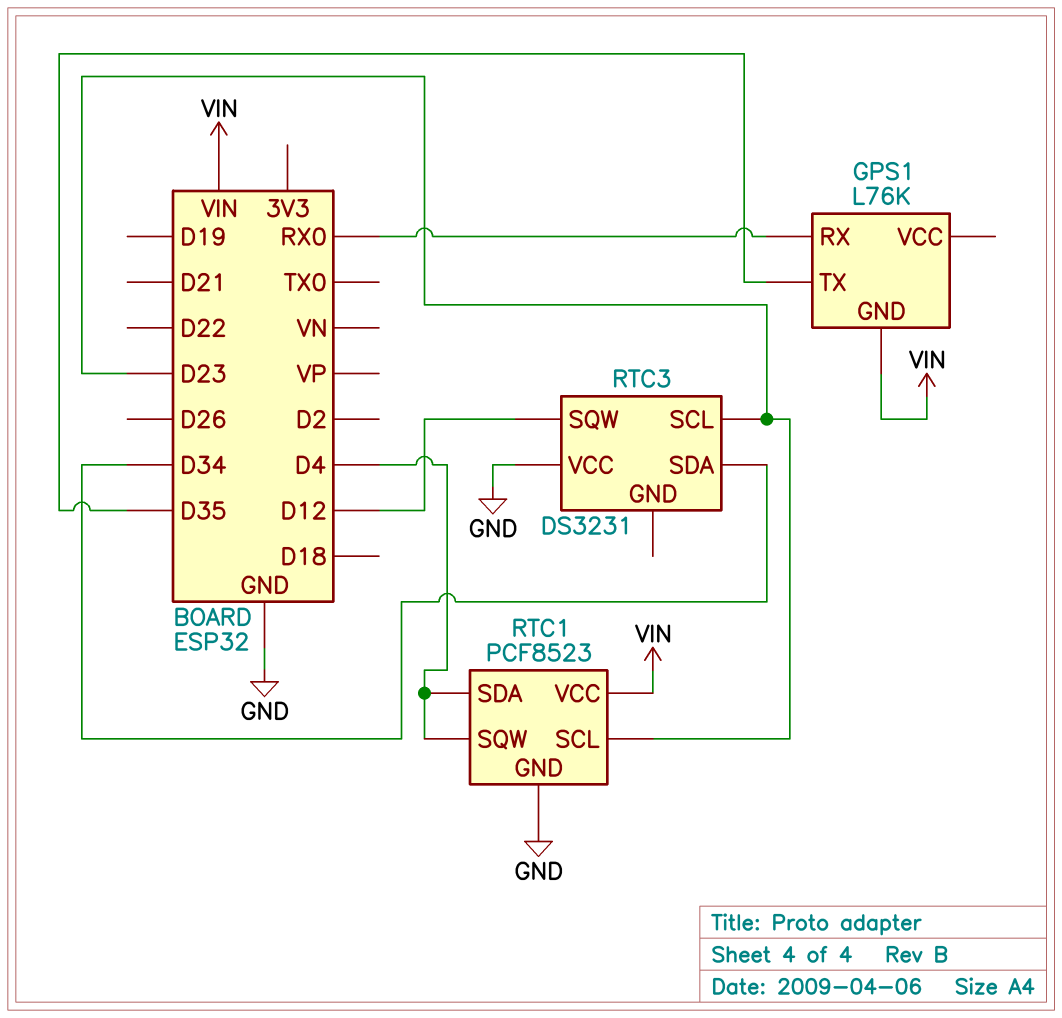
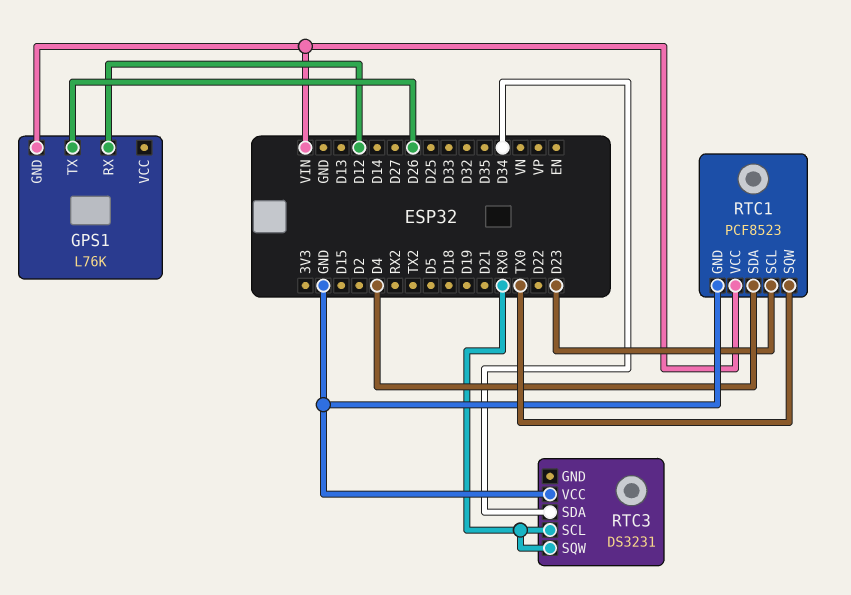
GPS1 pin RX: RX0 -> D12
GPS1 pin TX: D35 -> D26
RTC1 pin SQW: D4 -> TX0
RTC3 pin SCL: D23 -> RX0
RTC3 pin SQW: D12 -> RX0

